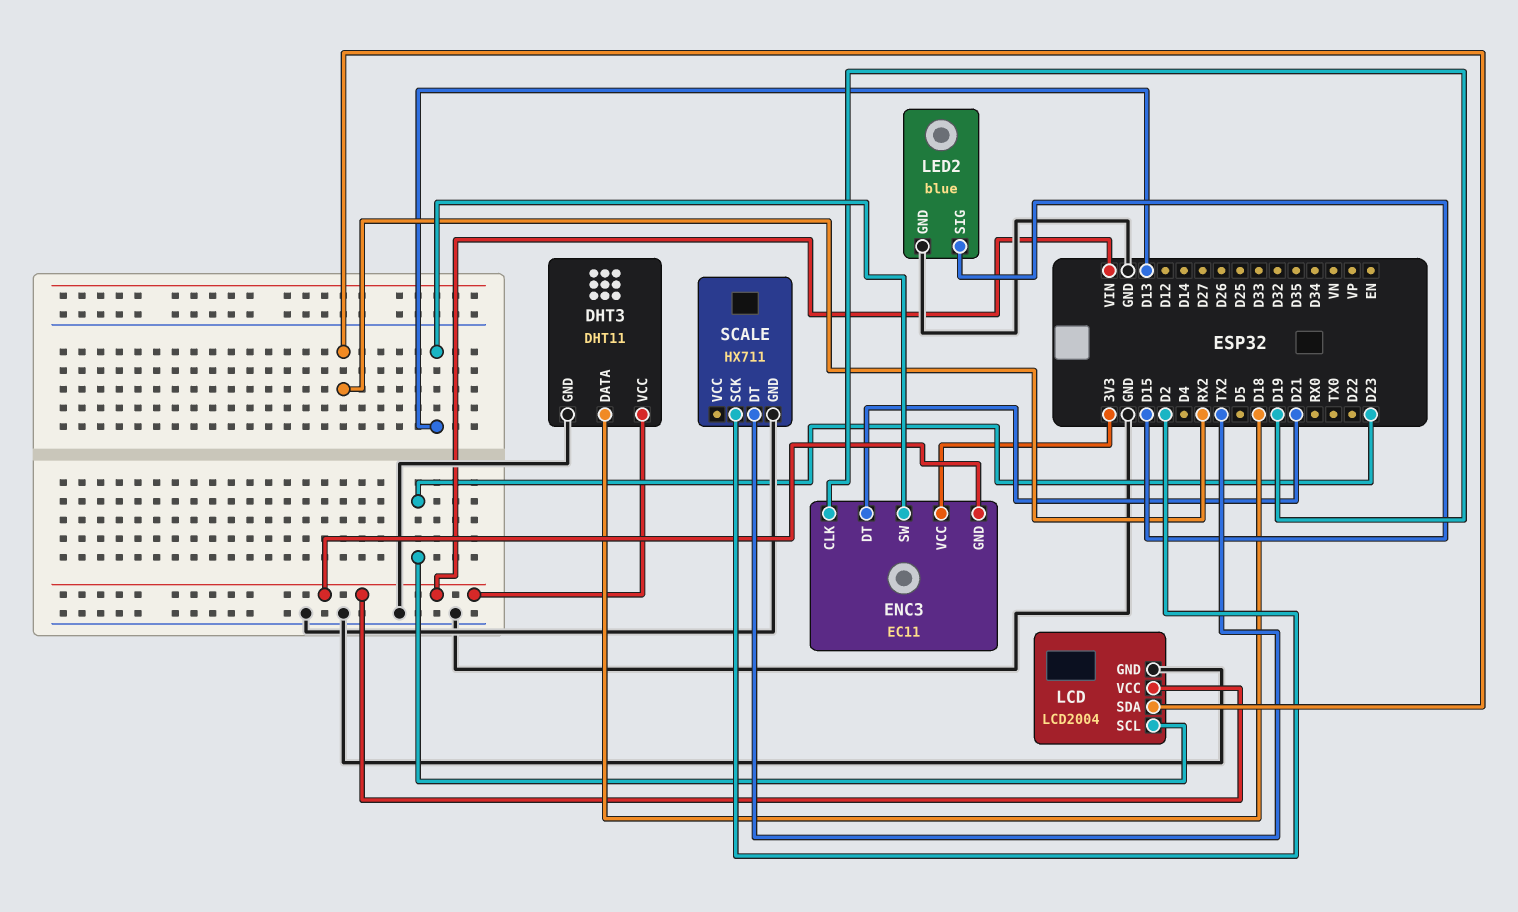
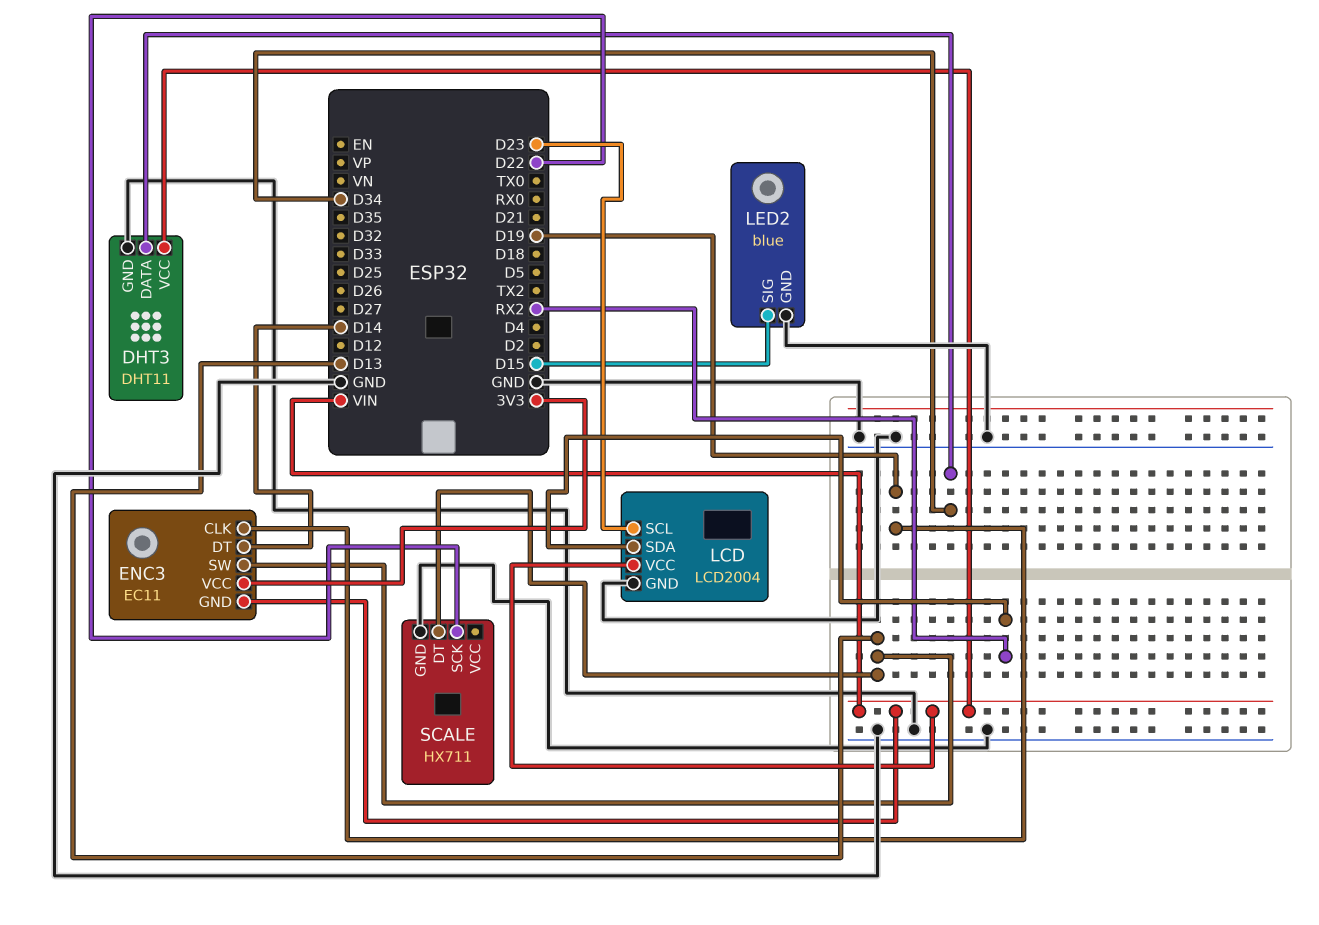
DHT3 pin DATA: D18 -> D34
ENC3 pin DT: D21 -> D14
SCALE pin DT: TX2 -> D13
SCALE pin SCK: D2 -> D22

